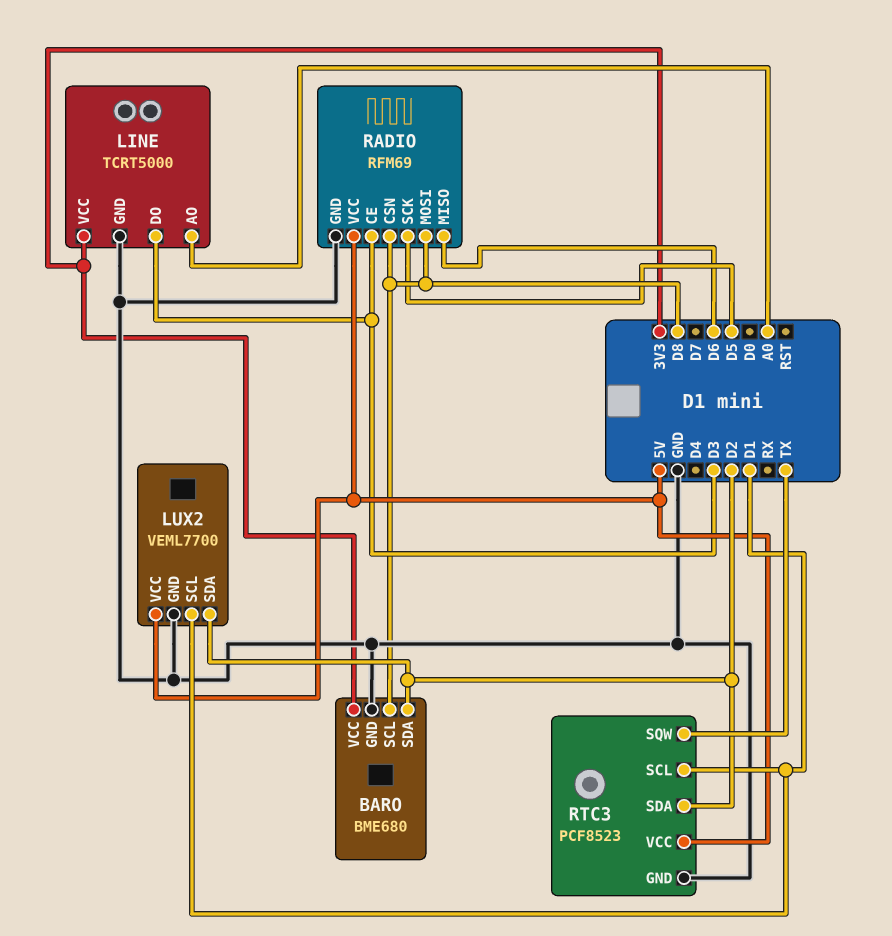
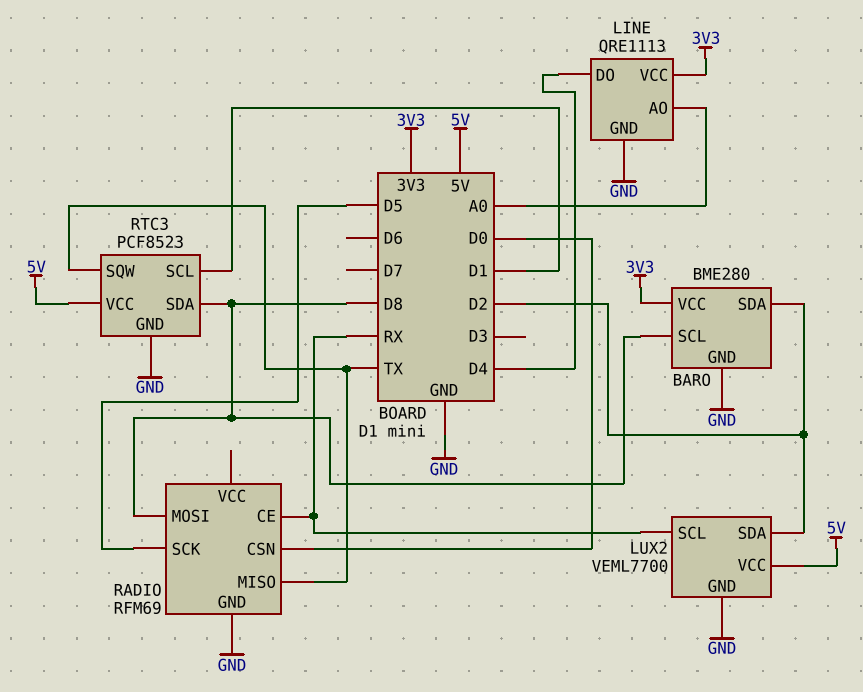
BARO: BME680 -> BME280
LINE: TCRT5000 -> QRE1113
LINE pin DO: D3 -> D4
LUX2 pin SCL: D1 -> RX
RADIO pin CE: D3 -> RX
RADIO pin CSN: D8 -> D0
RADIO pin MISO: D6 -> TX
RADIO pin VCC: 5V -> none
RTC3 pin SDA: D2 -> D8

